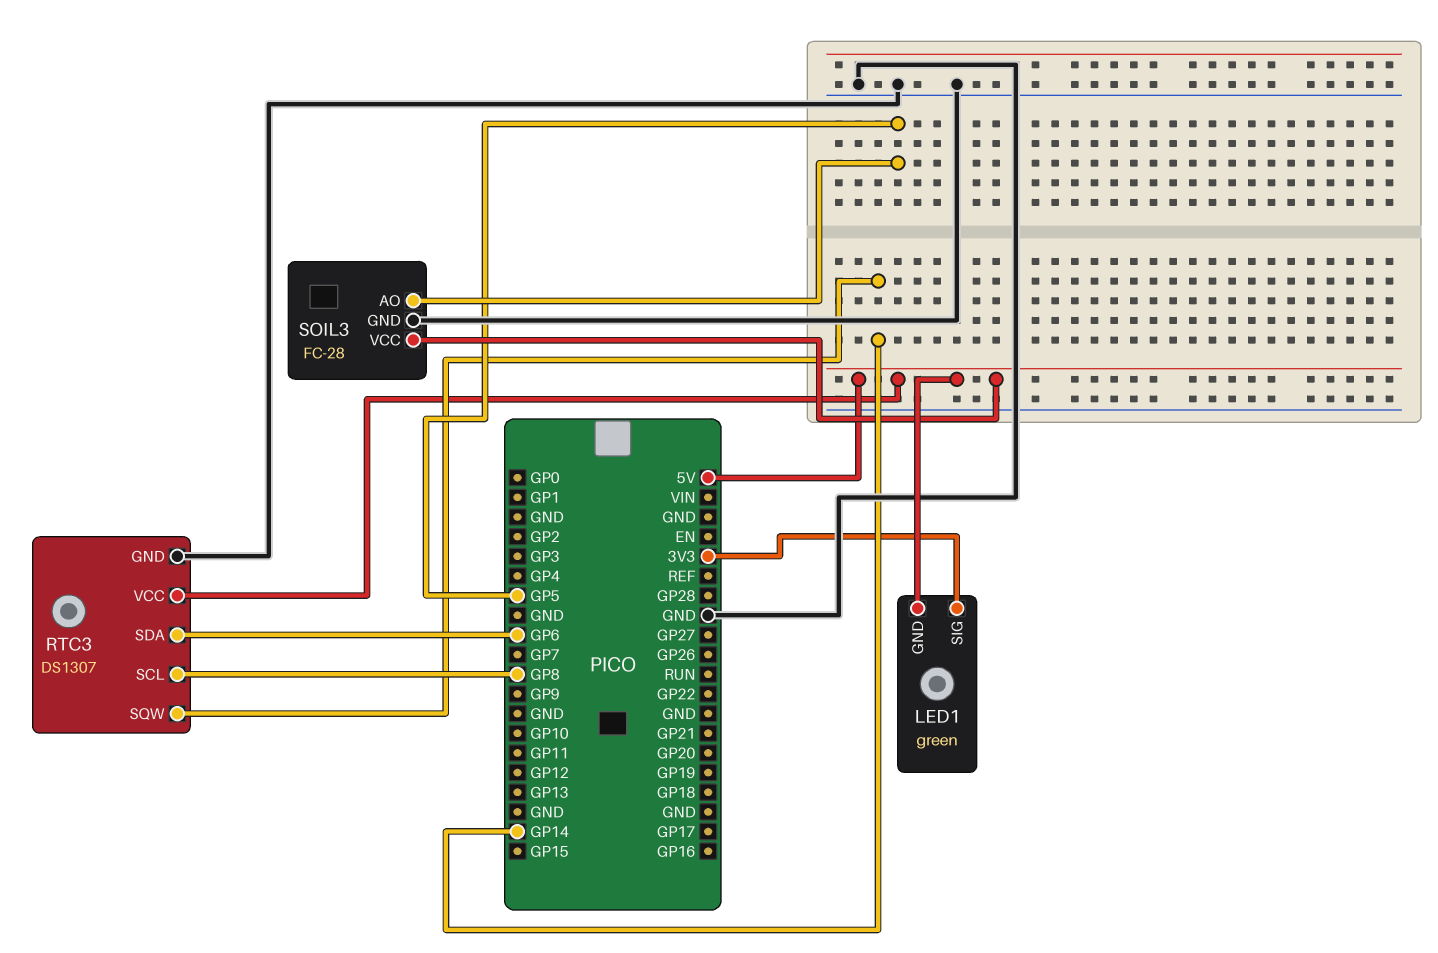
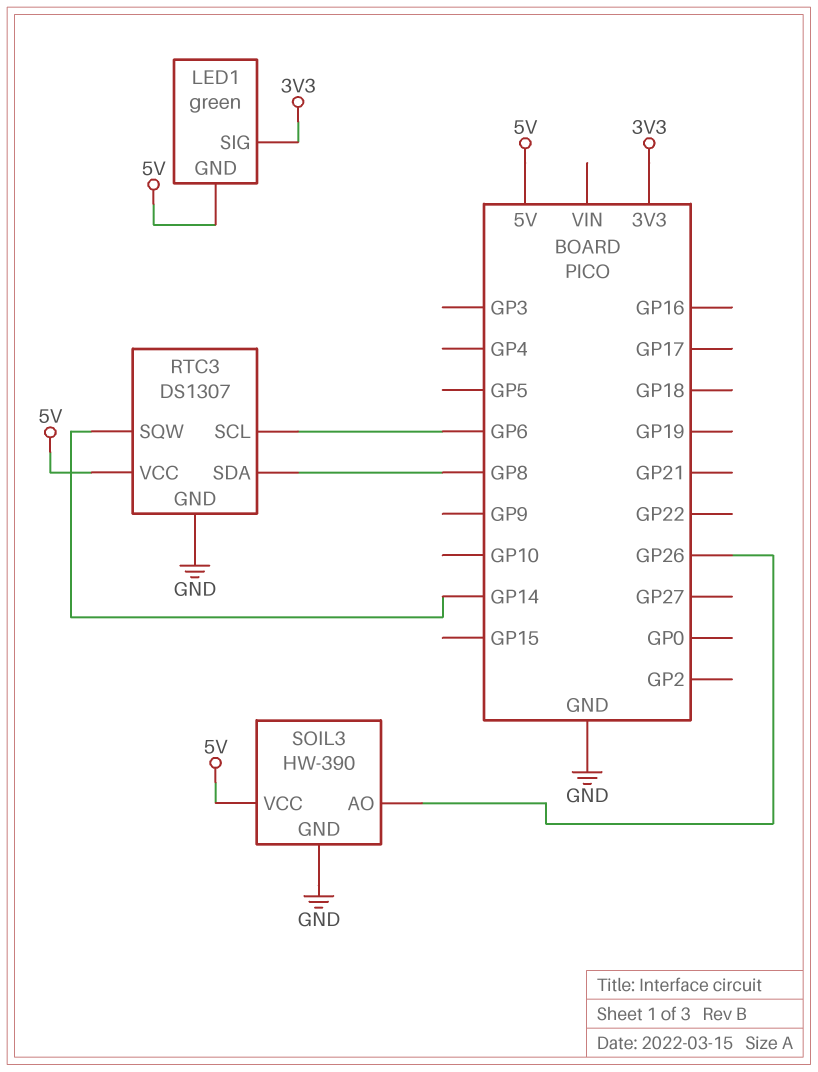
RTC3 pin SCL: GP8 -> GP6
RTC3 pin SDA: GP6 -> GP8
SOIL3: FC-28 -> HW-390
SOIL3 pin AO: GP5 -> GP26

